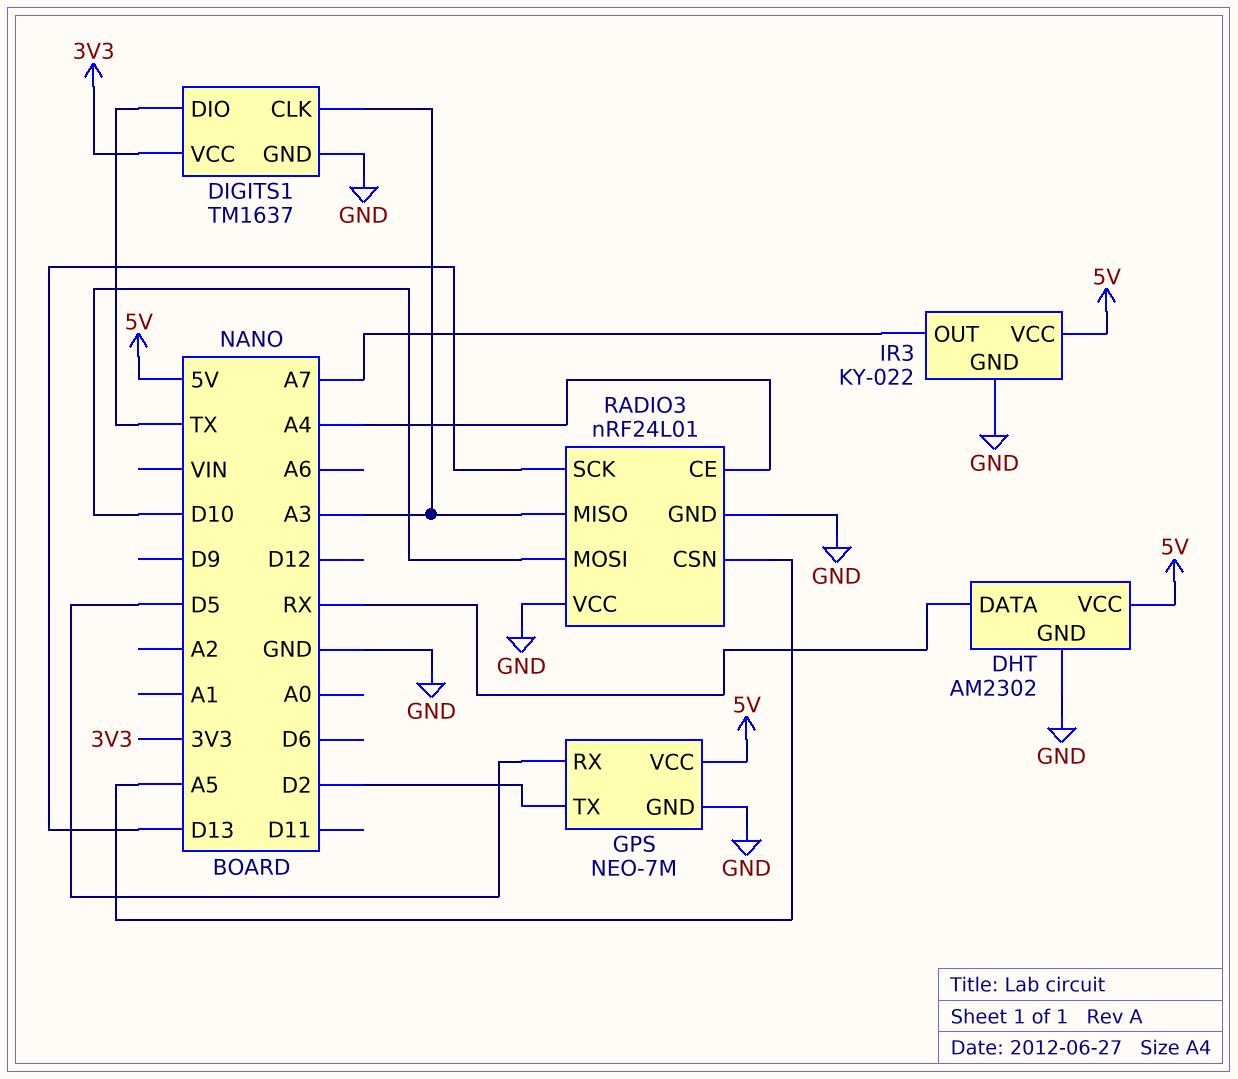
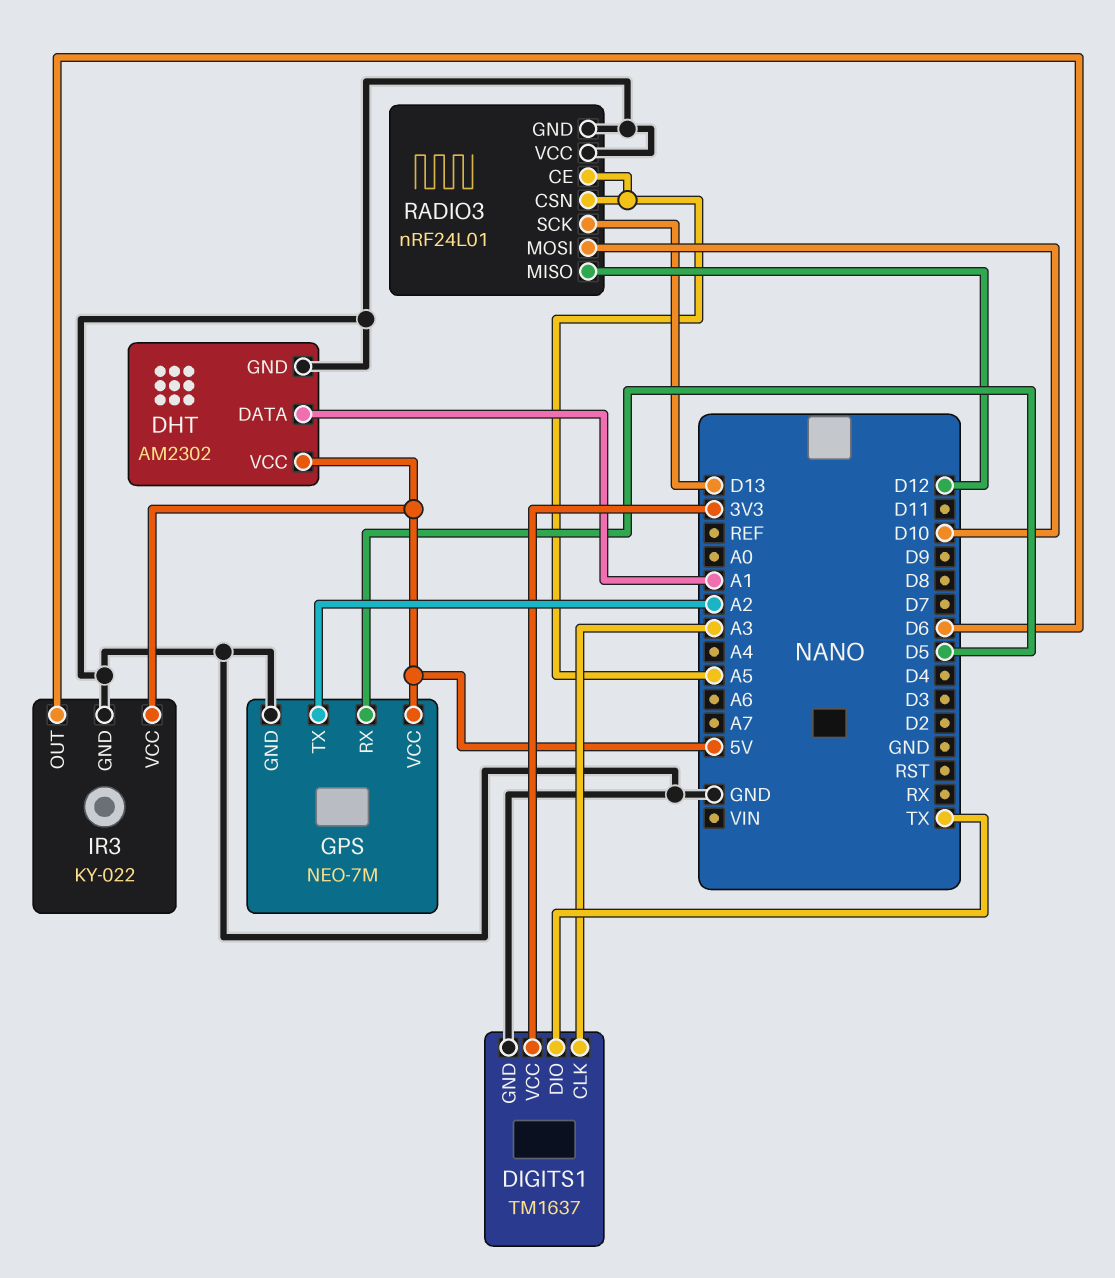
DHT pin DATA: RX -> A1
GPS pin TX: D2 -> A2
IR3 pin OUT: A7 -> D6
RADIO3 pin CE: A4 -> A5
RADIO3 pin MISO: A3 -> D12

